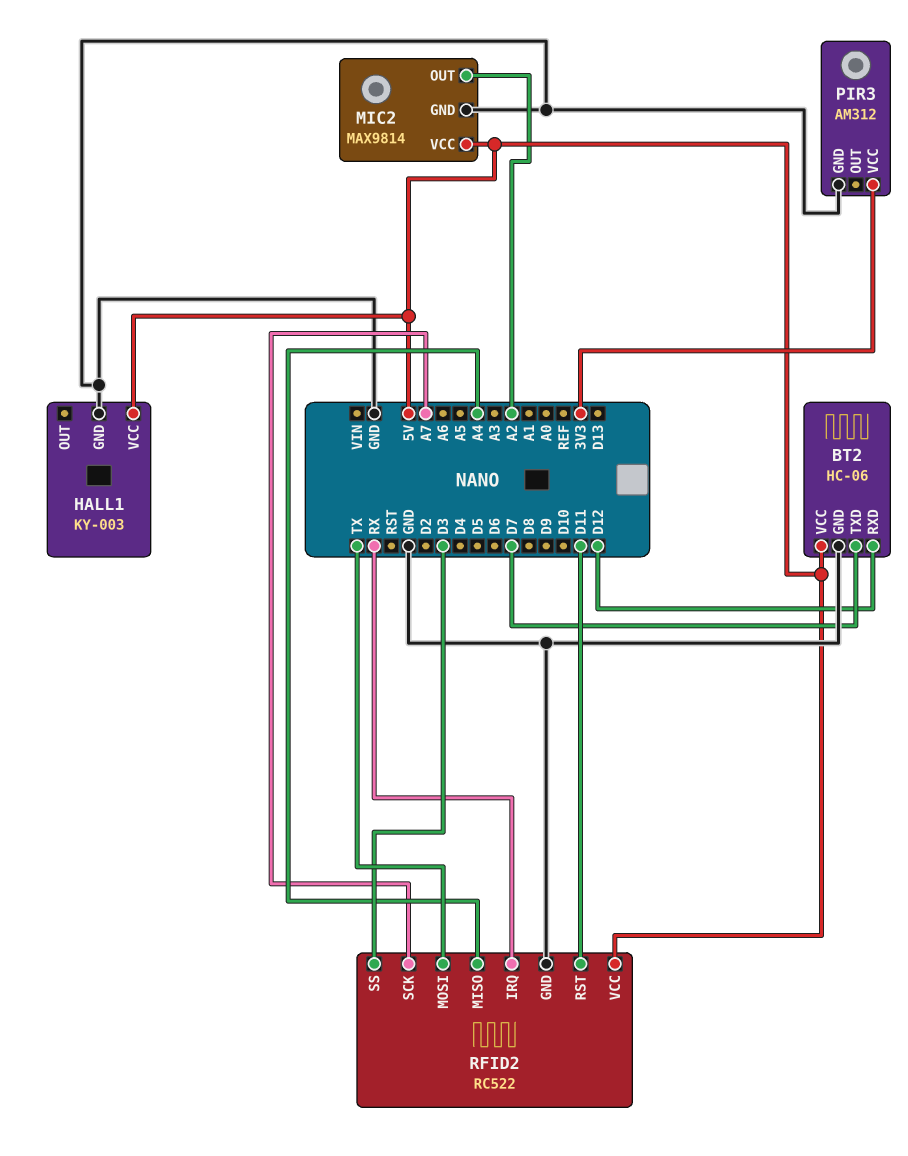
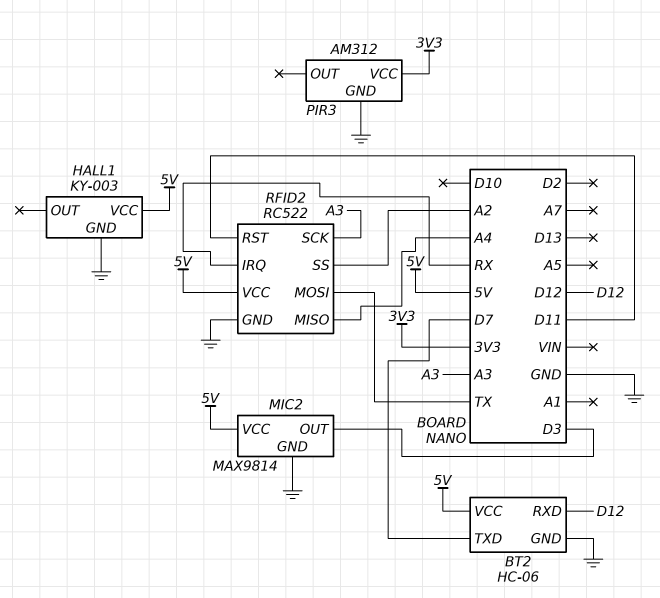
MIC2 pin OUT: A2 -> D3
RFID2 pin SCK: A7 -> A3
RFID2 pin SS: D3 -> A2

